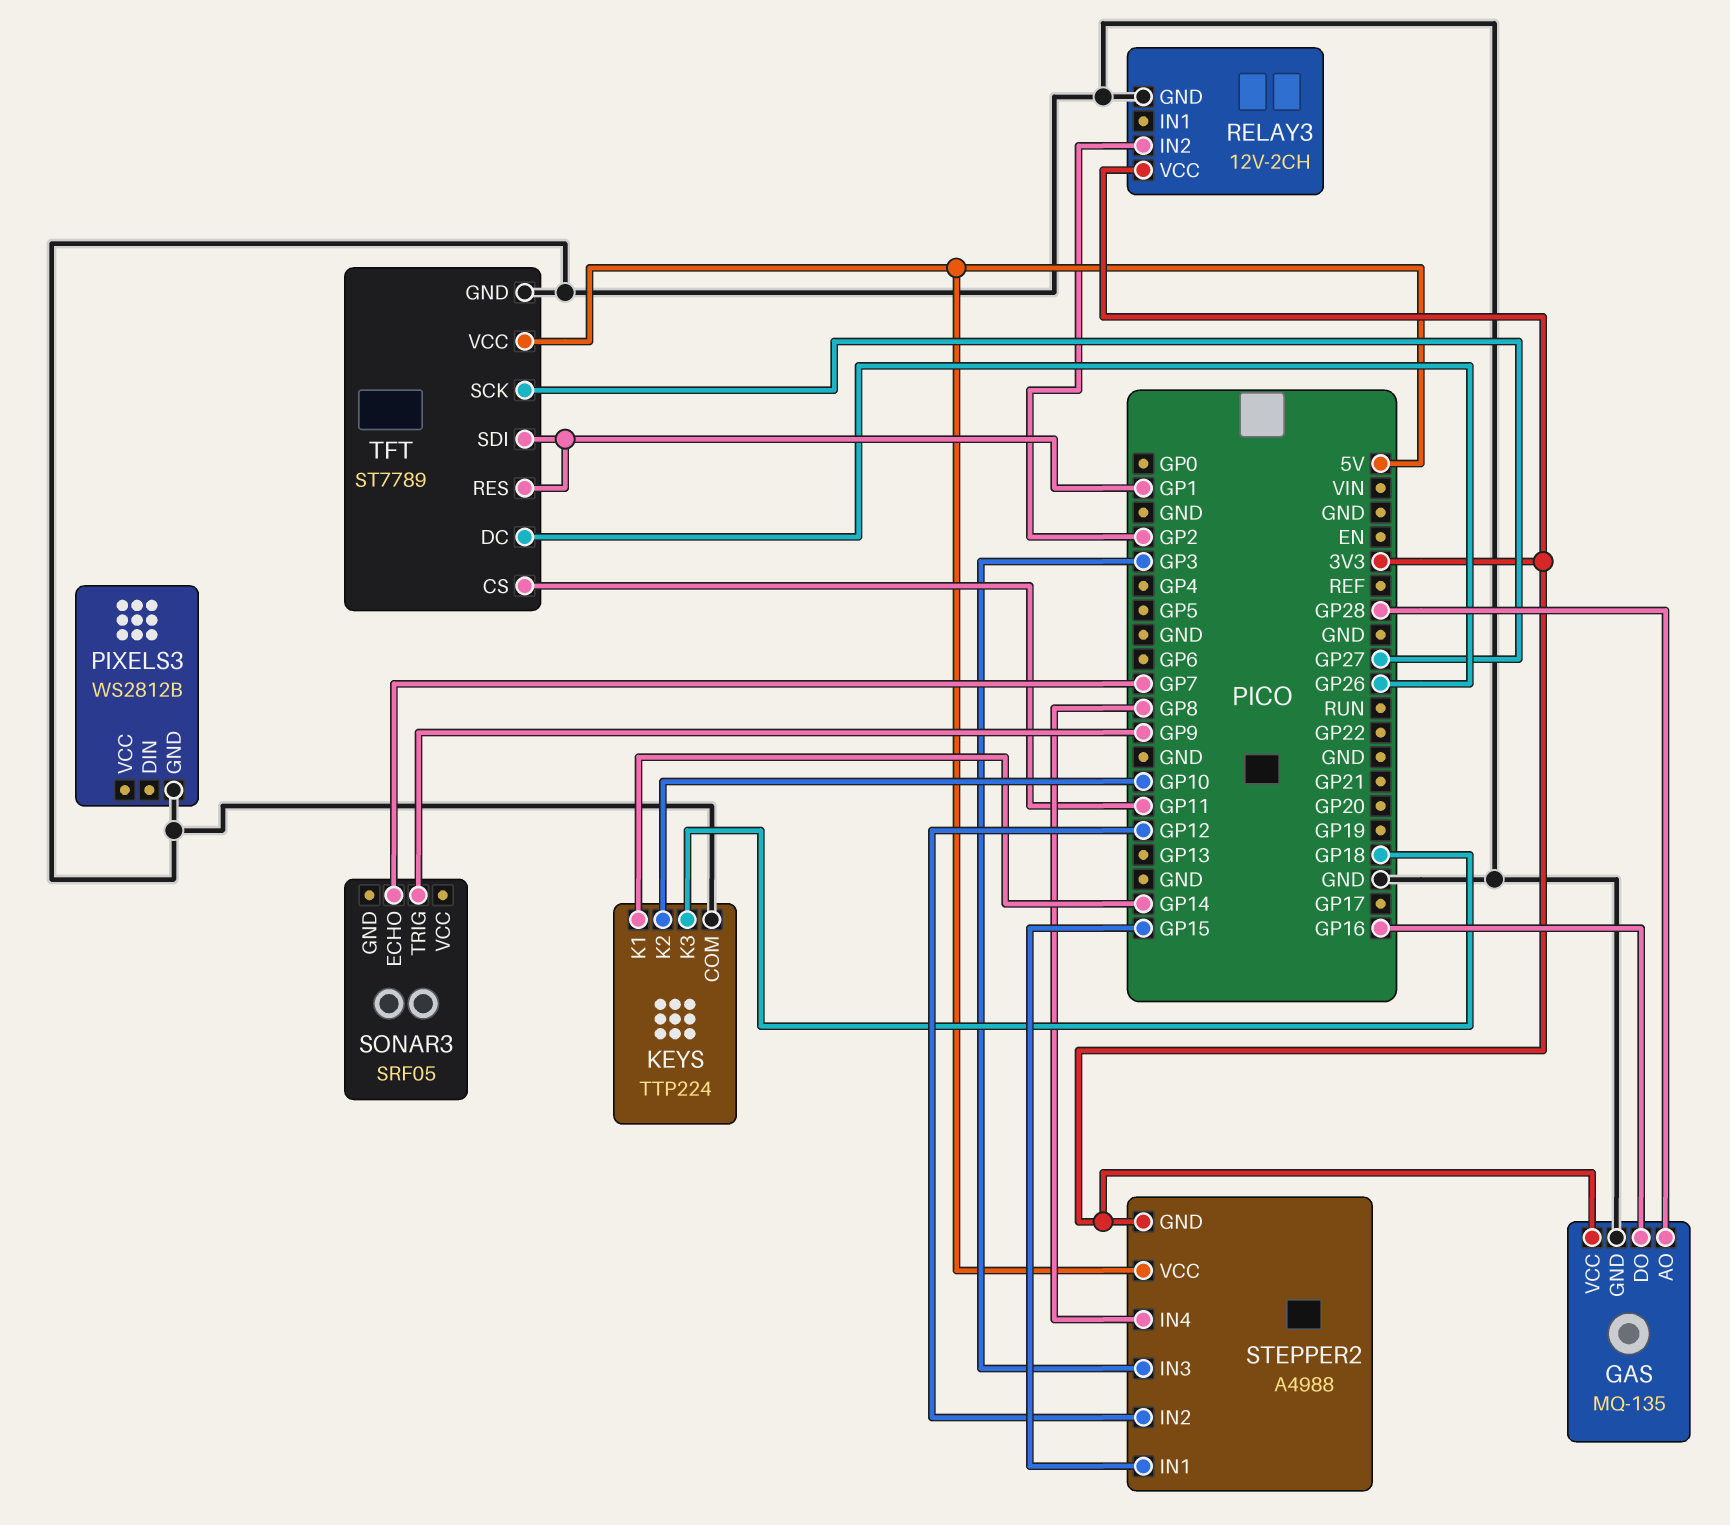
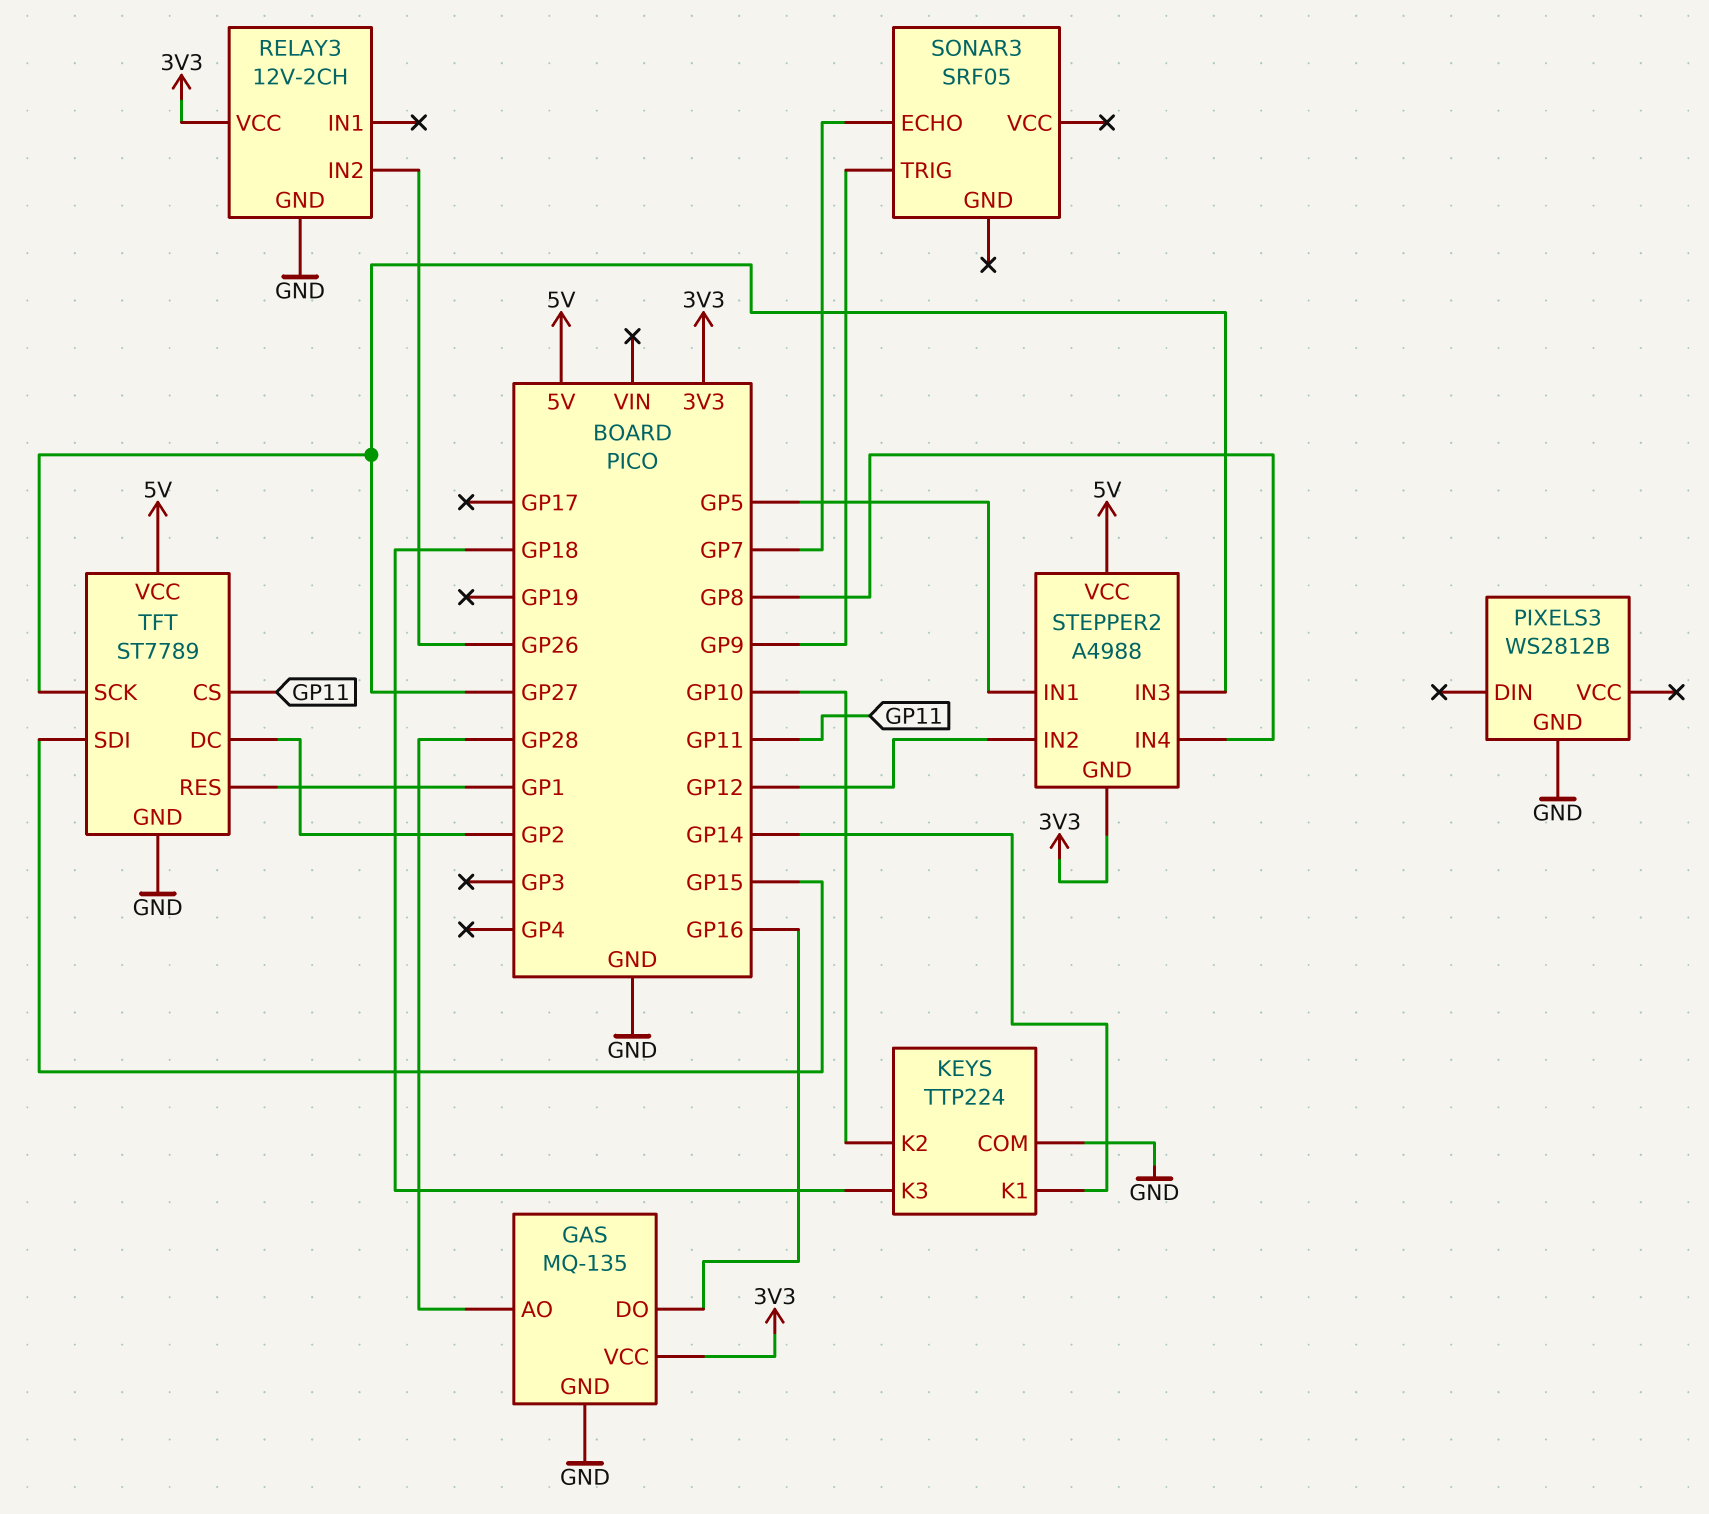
RELAY3 pin IN2: GP2 -> GP26
STEPPER2 pin IN1: GP15 -> GP5
STEPPER2 pin IN3: GP3 -> GP27
TFT pin DC: GP26 -> GP2
TFT pin SDI: GP1 -> GP15

